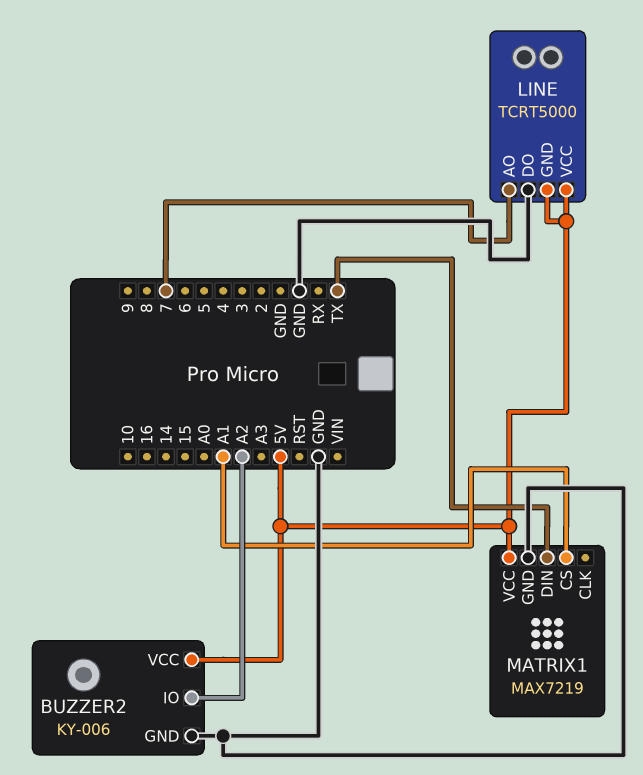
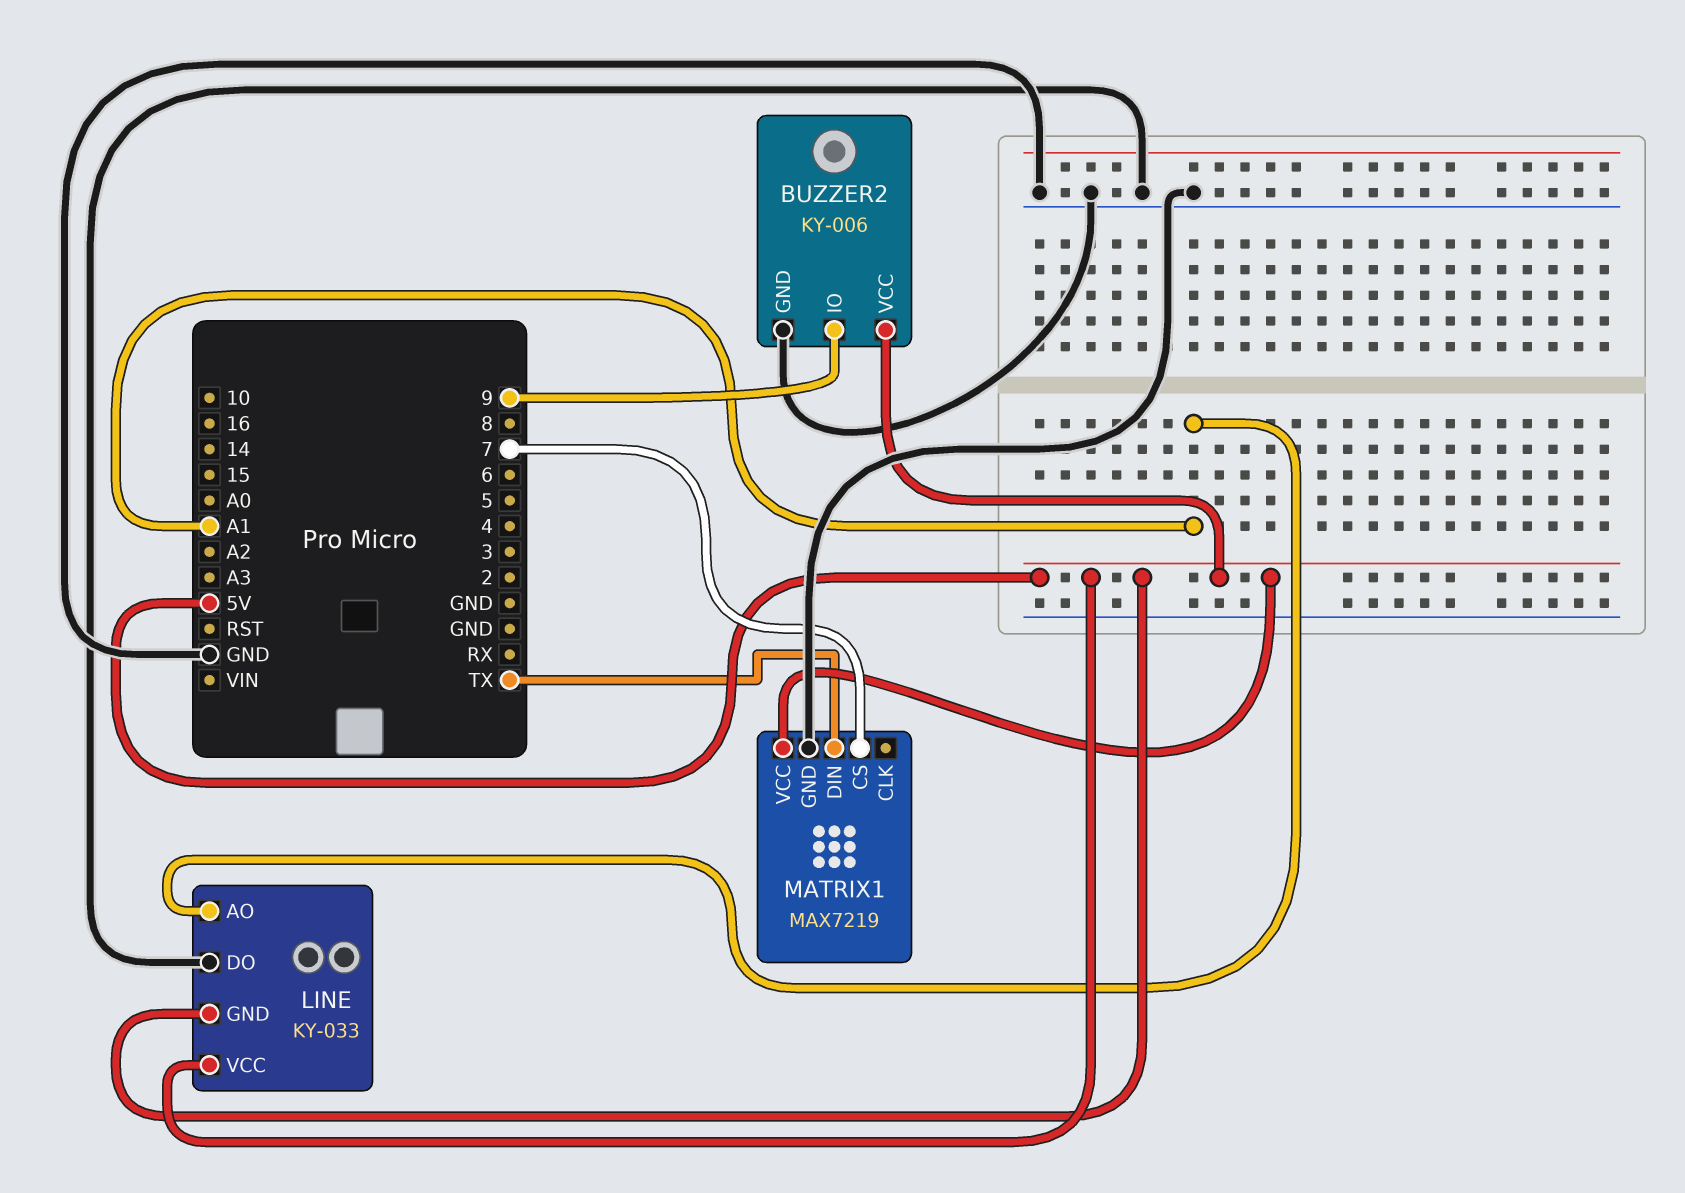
BUZZER2 pin IO: A2 -> 9
LINE: TCRT5000 -> KY-033
LINE pin AO: 7 -> A1
MATRIX1 pin CS: A1 -> 7

